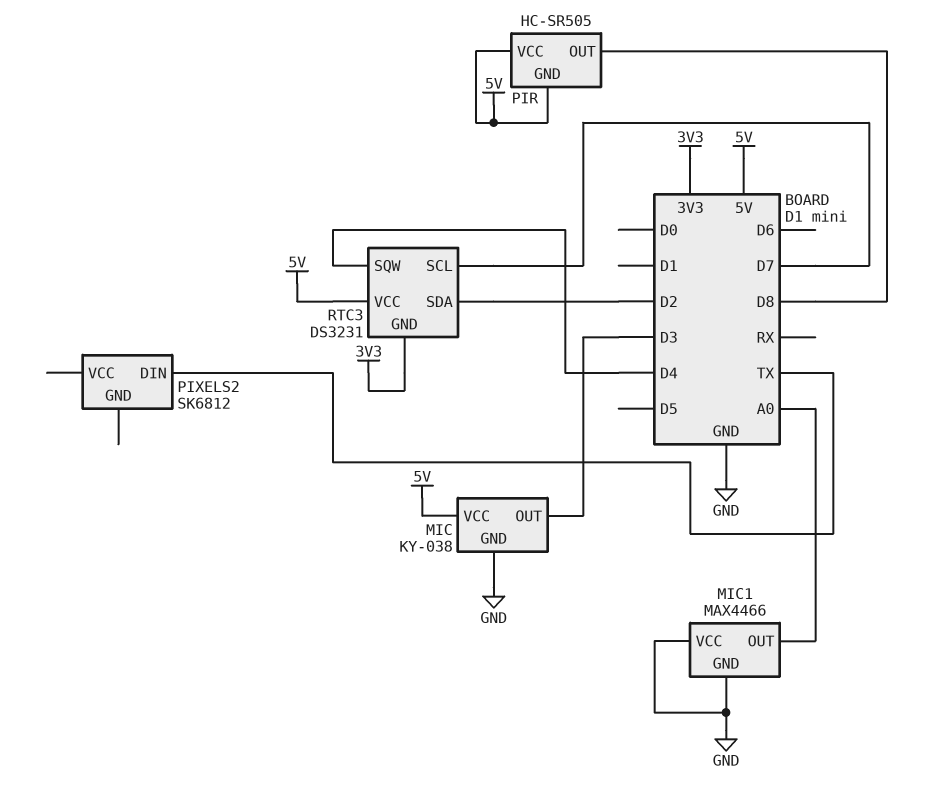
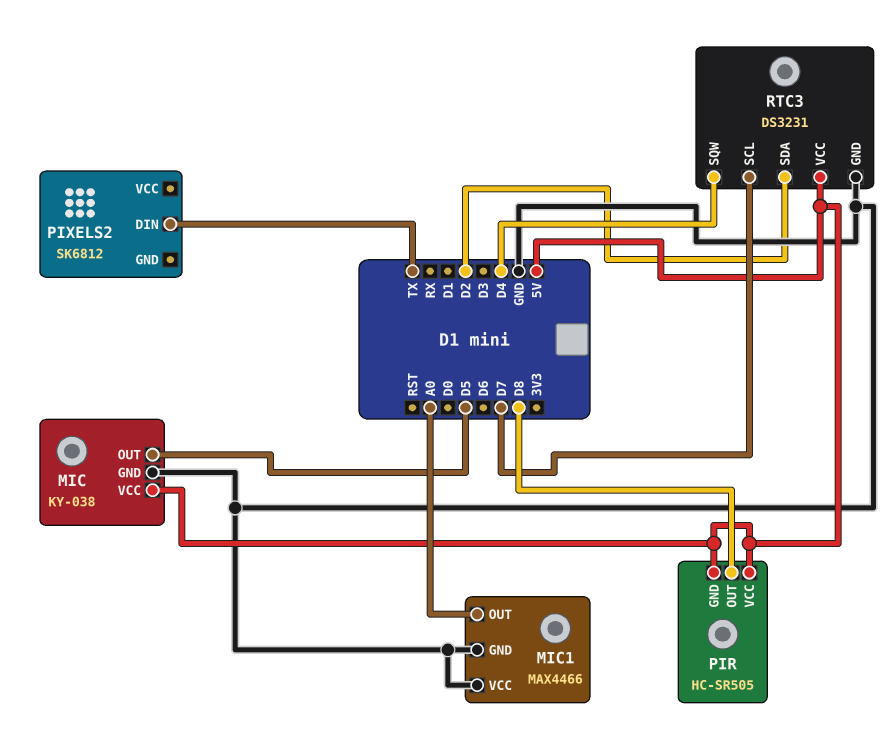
MIC pin OUT: D3 -> D5
RTC3 pin GND: 3V3 -> GND

